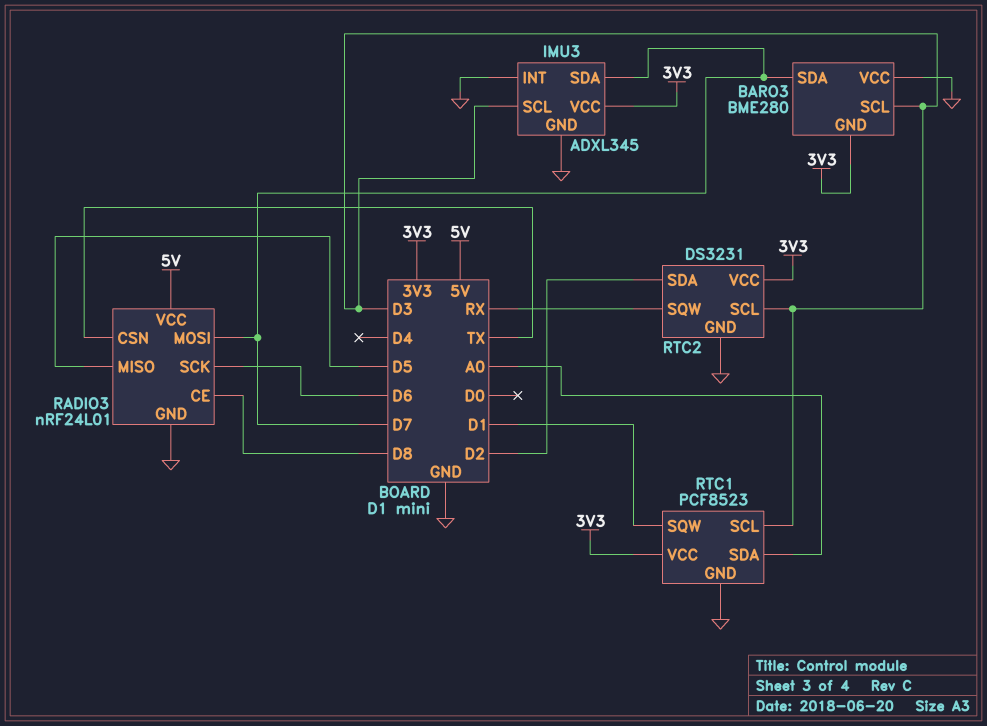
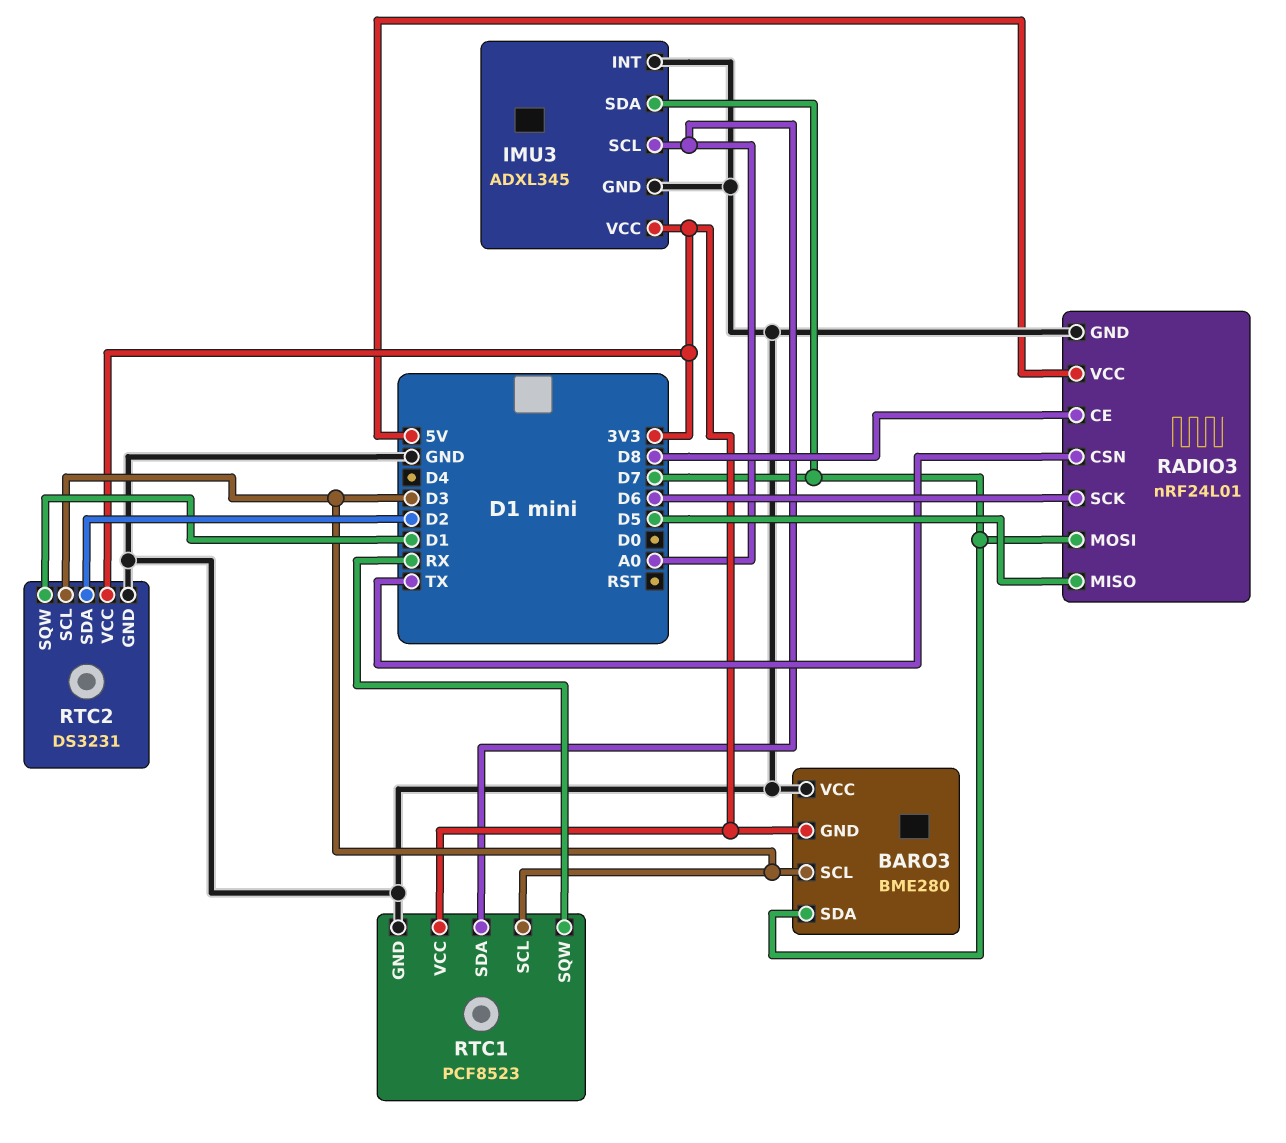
IMU3 pin SCL: D3 -> A0
RTC1 pin SQW: D1 -> RX
RTC2 pin SQW: RX -> D1

